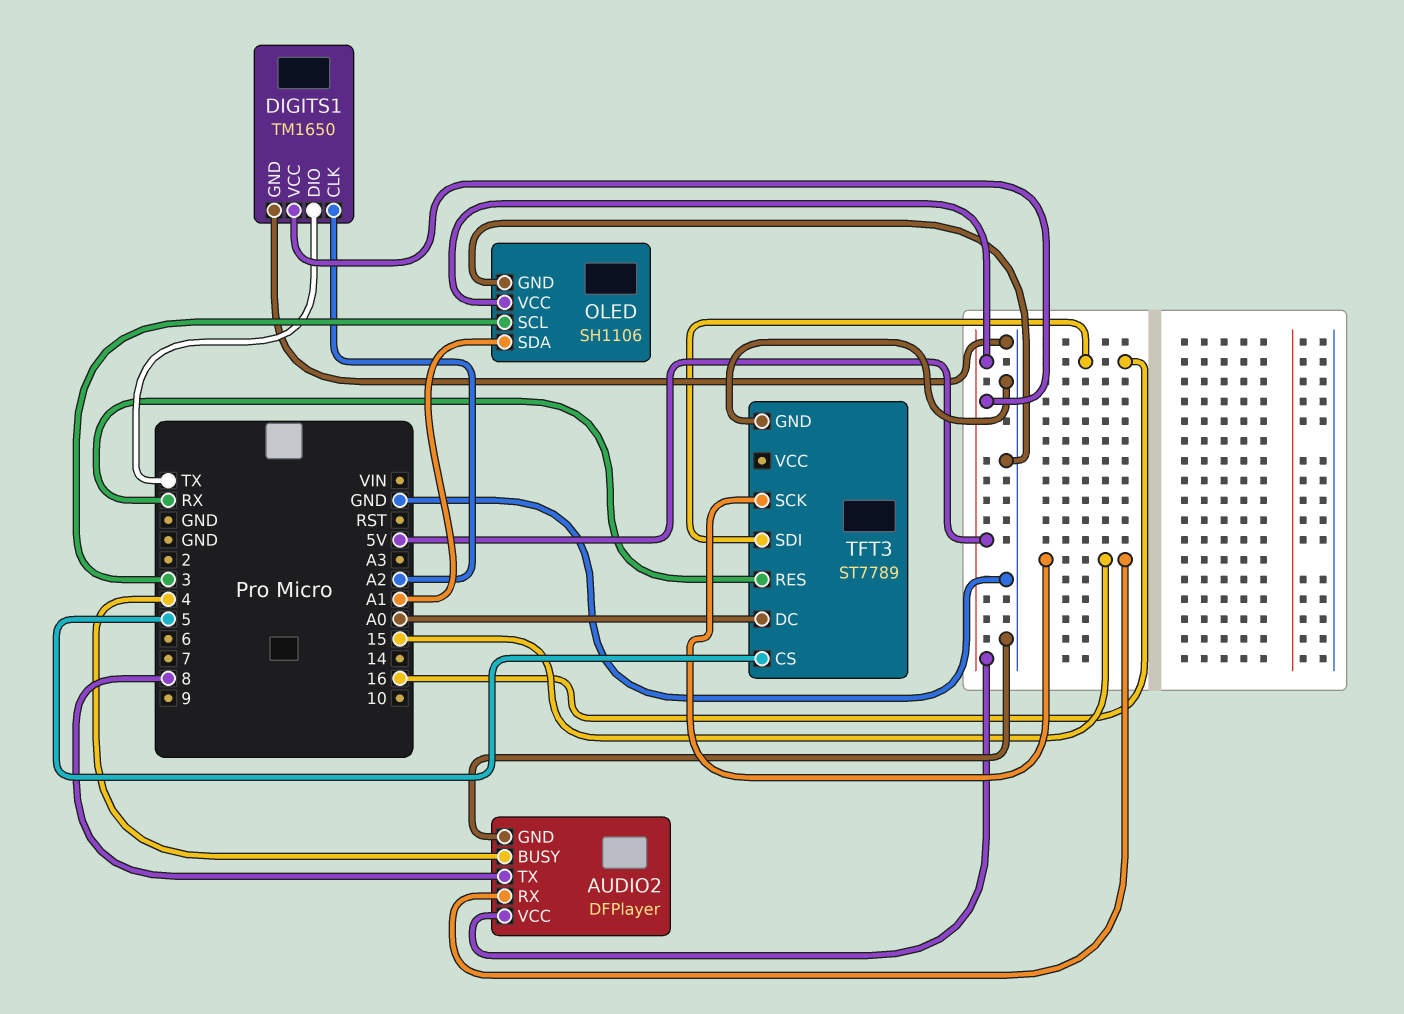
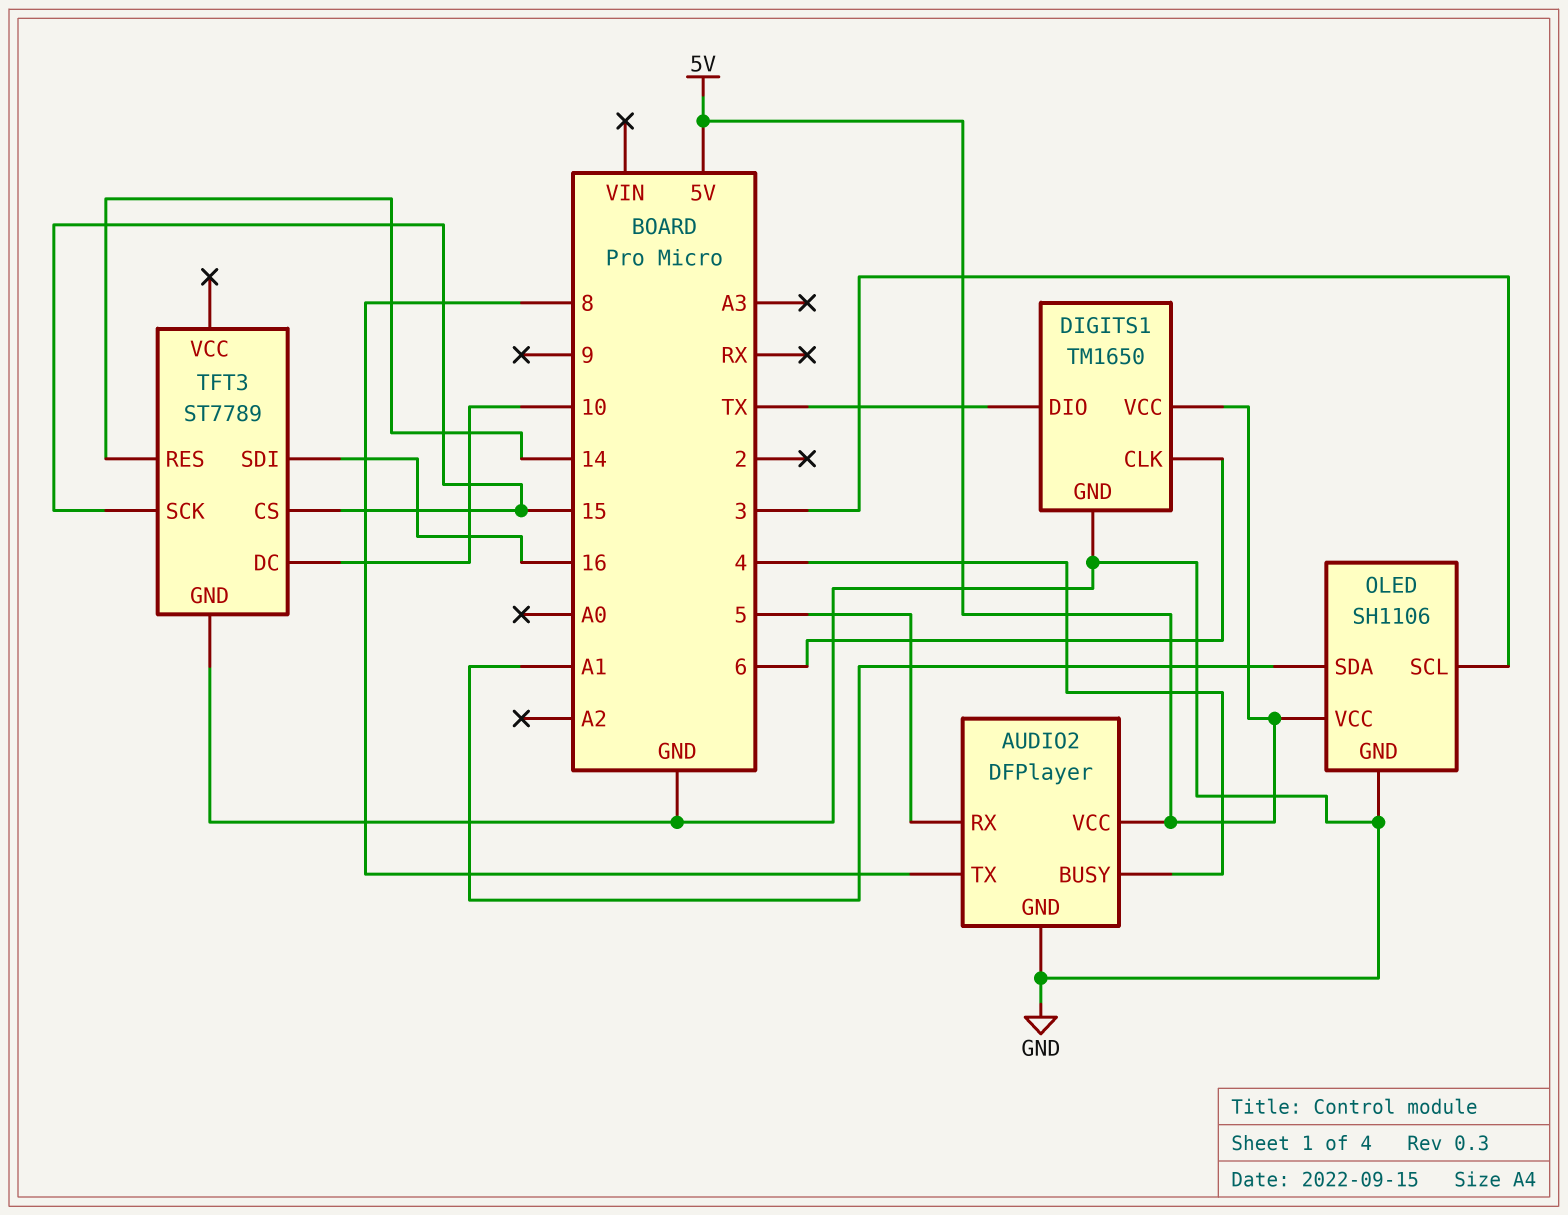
AUDIO2 pin RX: 15 -> 5
DIGITS1 pin CLK: A2 -> 6
TFT3 pin CS: 5 -> 15
TFT3 pin DC: A0 -> 10
TFT3 pin RES: RX -> 14

